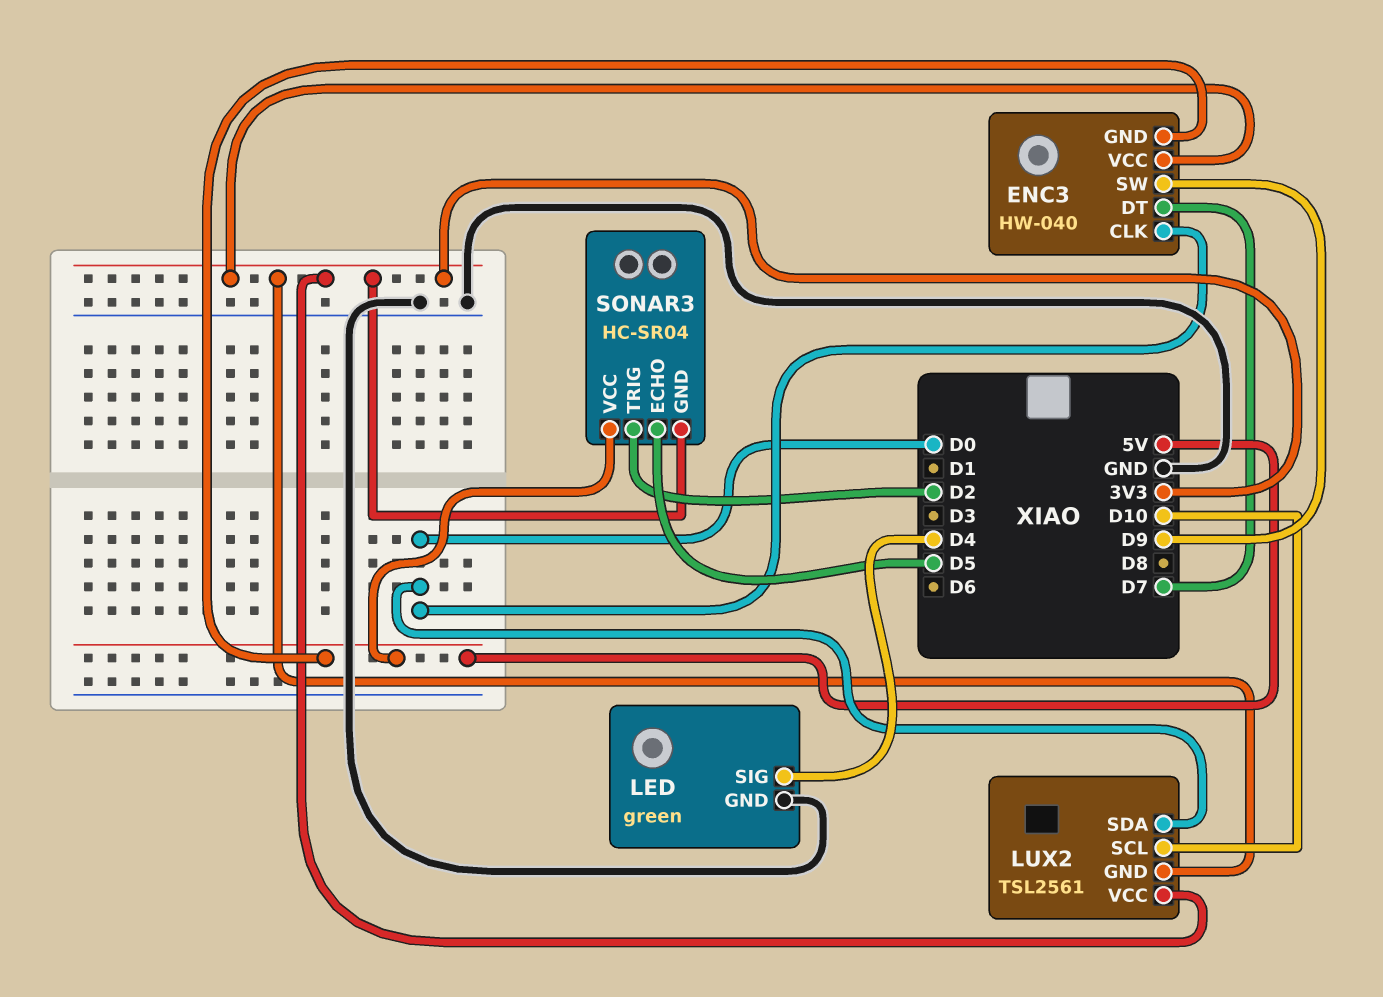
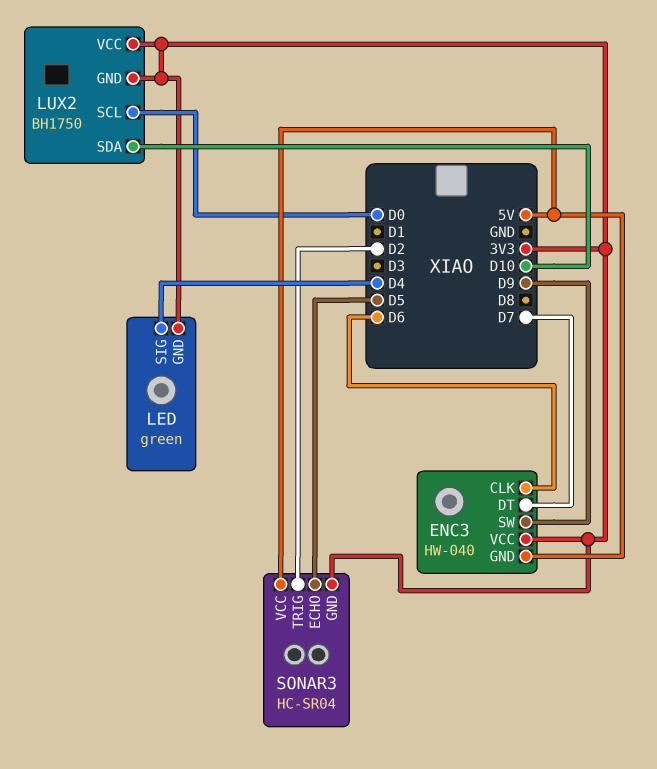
ENC3 pin CLK: D0 -> D6
LED pin GND: GND -> 3V3
LUX2: TSL2561 -> BH1750
LUX2 pin SCL: D10 -> D0
LUX2 pin SDA: D0 -> D10

